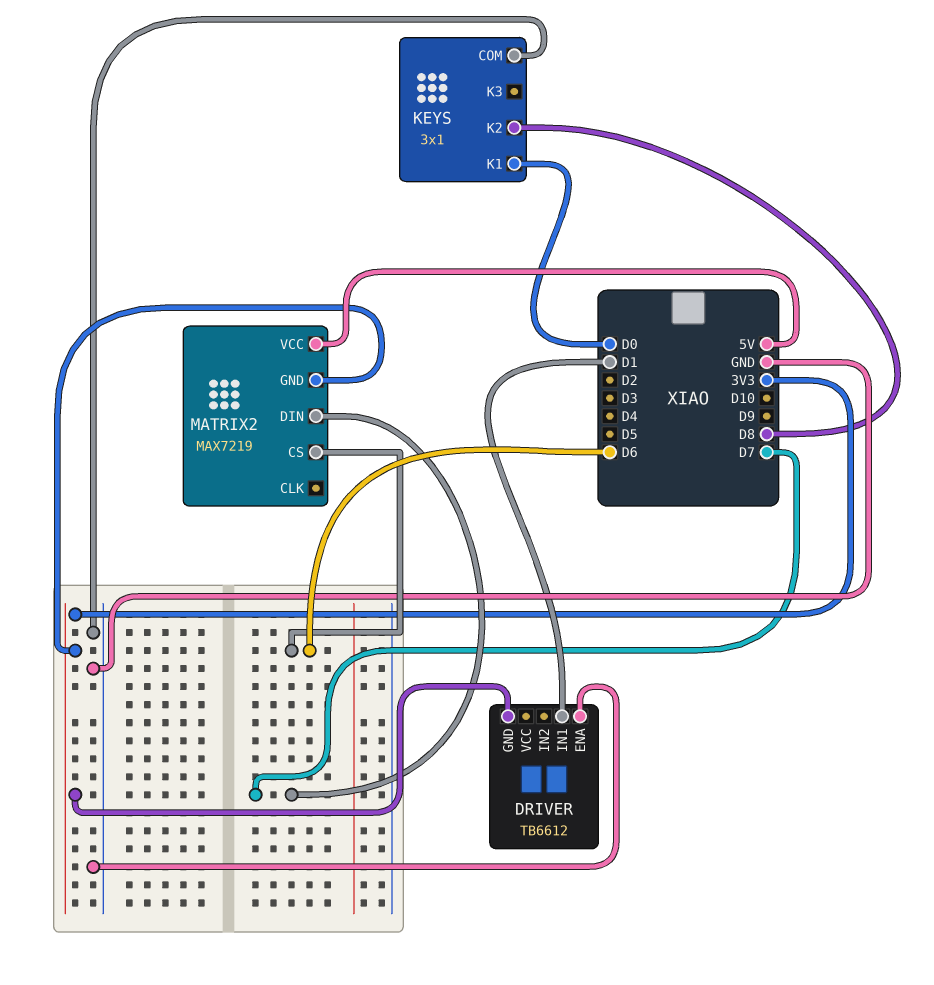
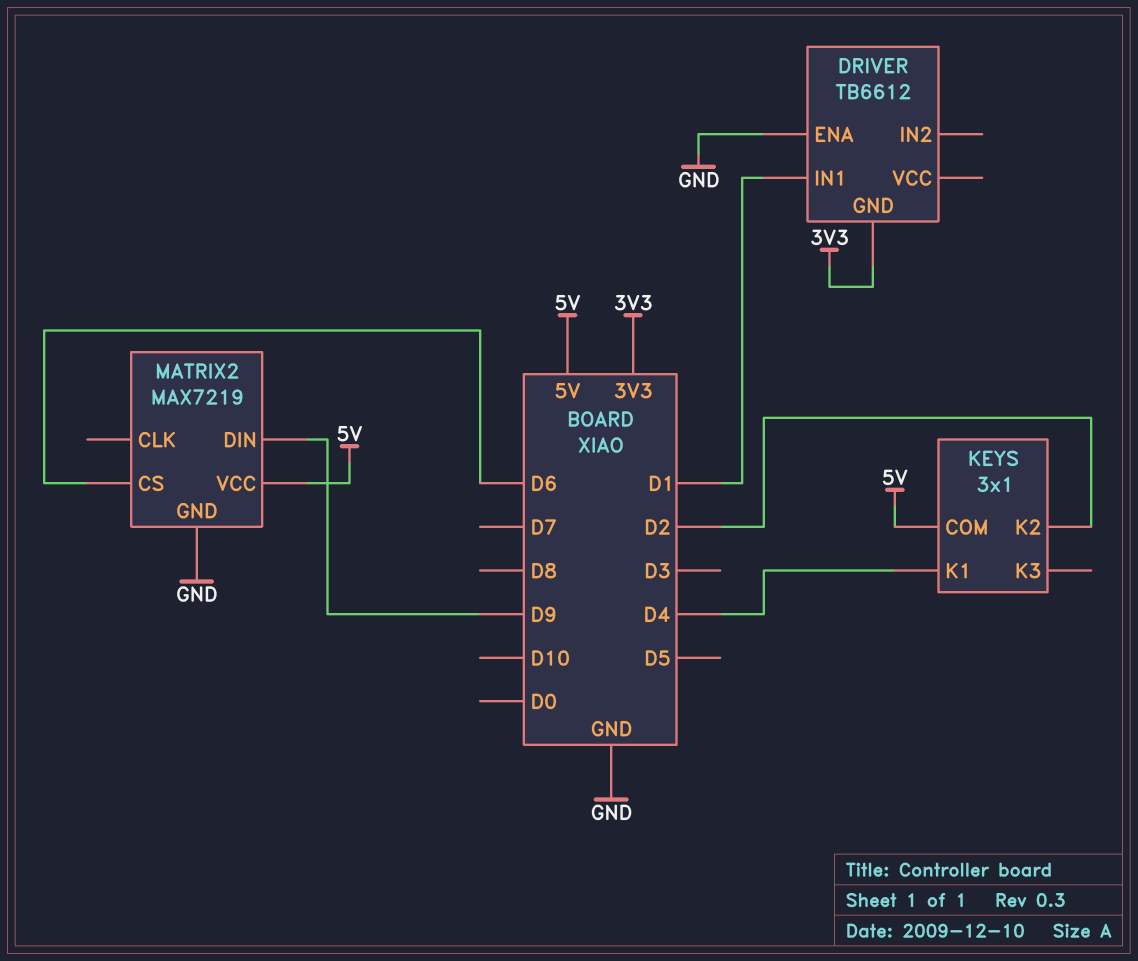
KEYS pin COM: GND -> 5V
KEYS pin K1: D0 -> D4
KEYS pin K2: D8 -> D2
MATRIX2 pin DIN: D7 -> D9
MATRIX2 pin GND: 3V3 -> GND

